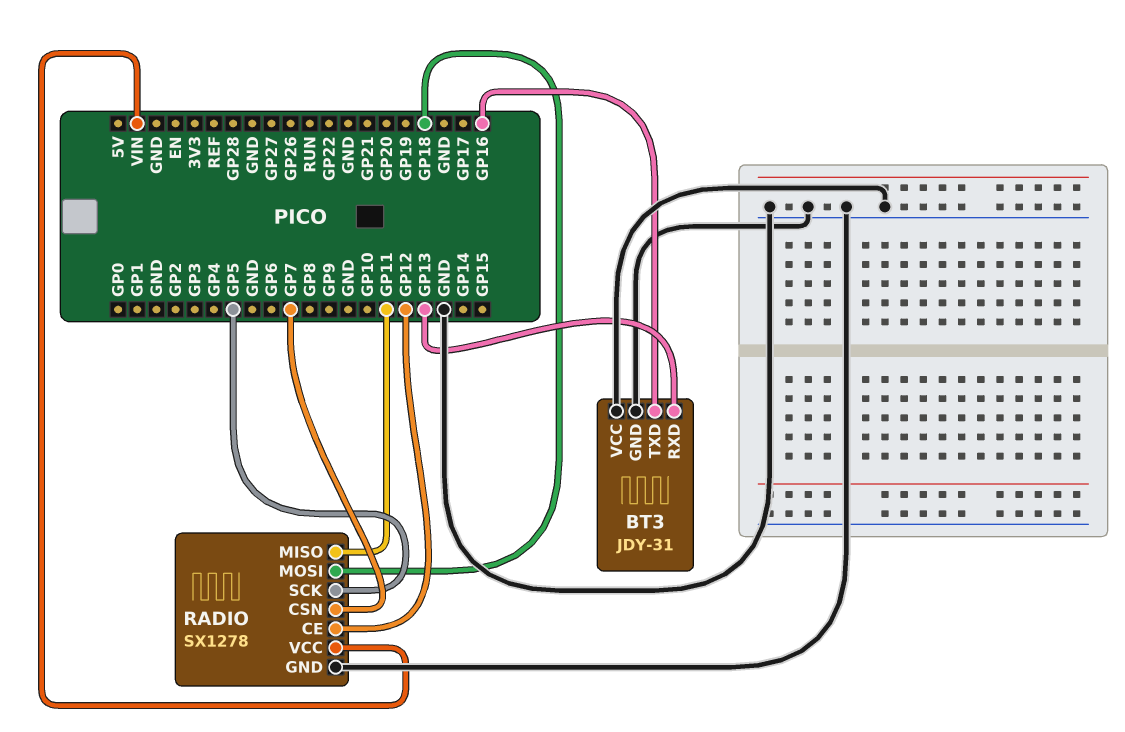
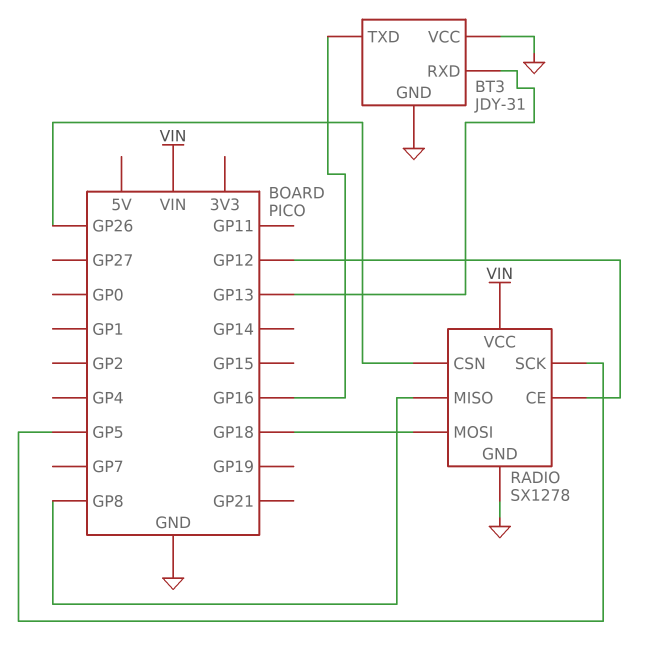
RADIO pin CSN: GP7 -> GP26
RADIO pin MISO: GP11 -> GP8

